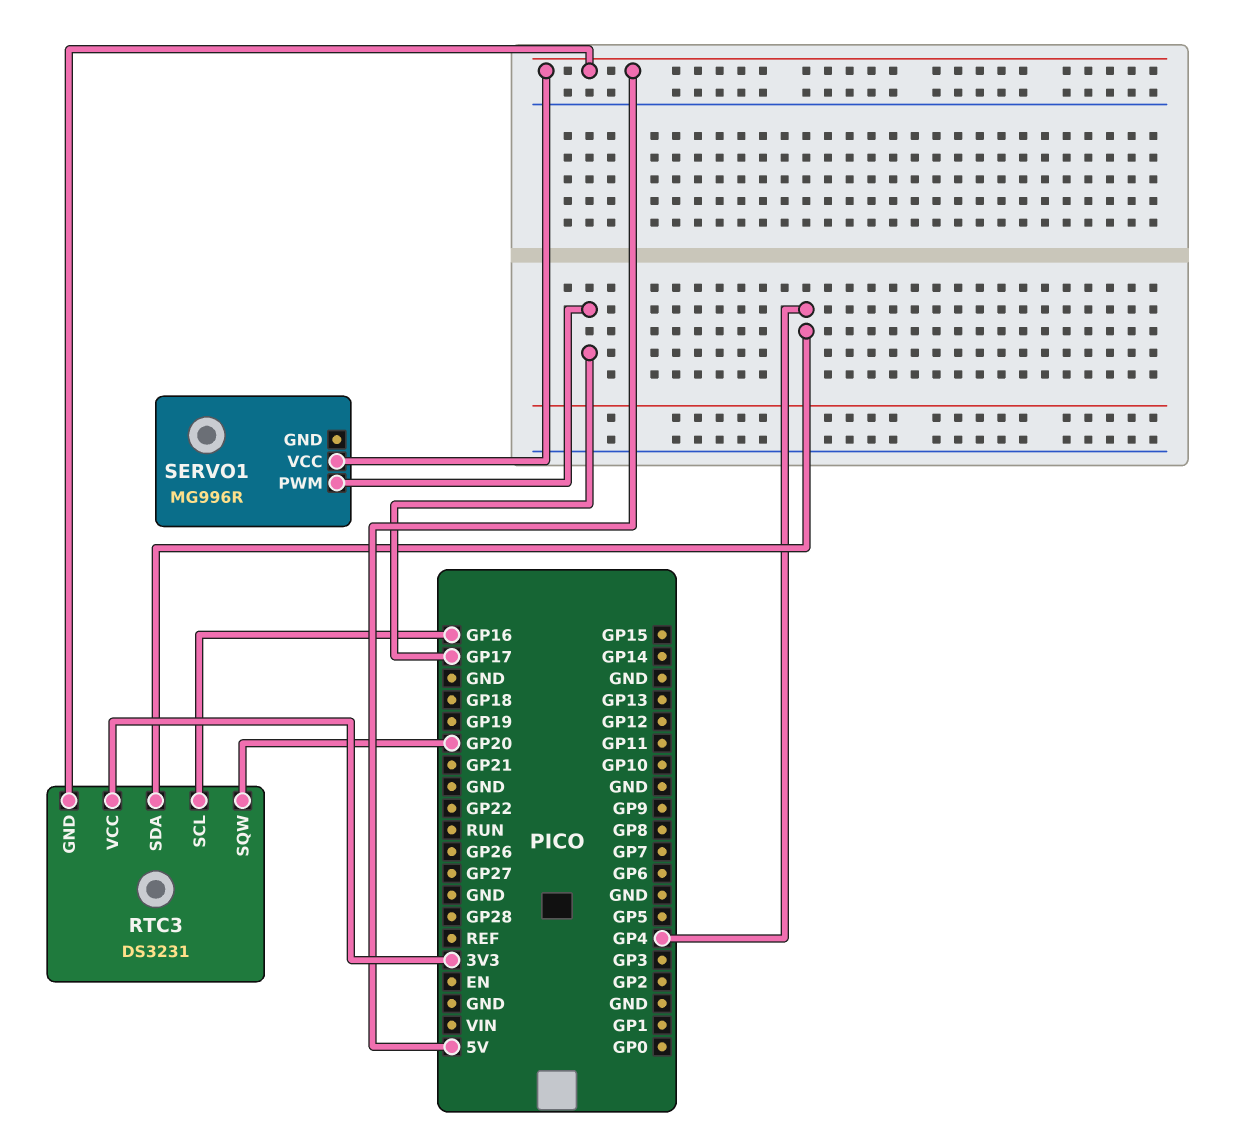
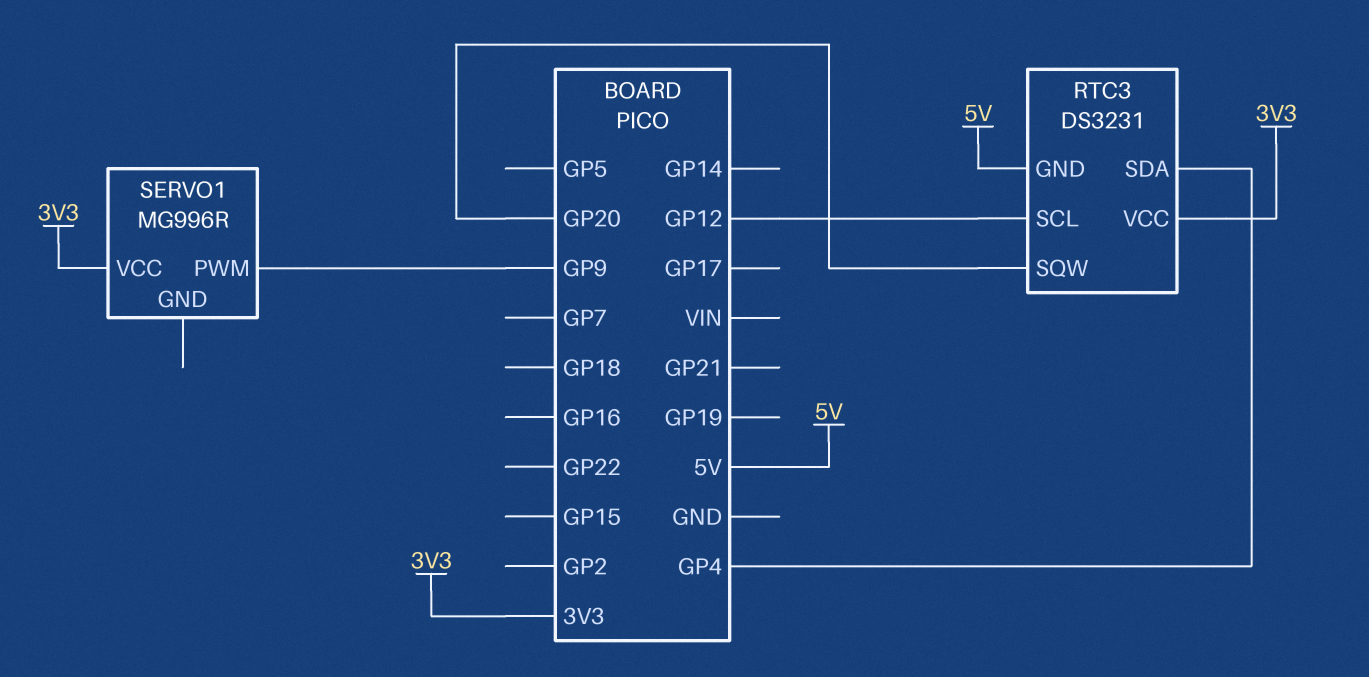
RTC3 pin SCL: GP16 -> GP12
SERVO1 pin PWM: GP17 -> GP9
SERVO1 pin VCC: 5V -> 3V3

